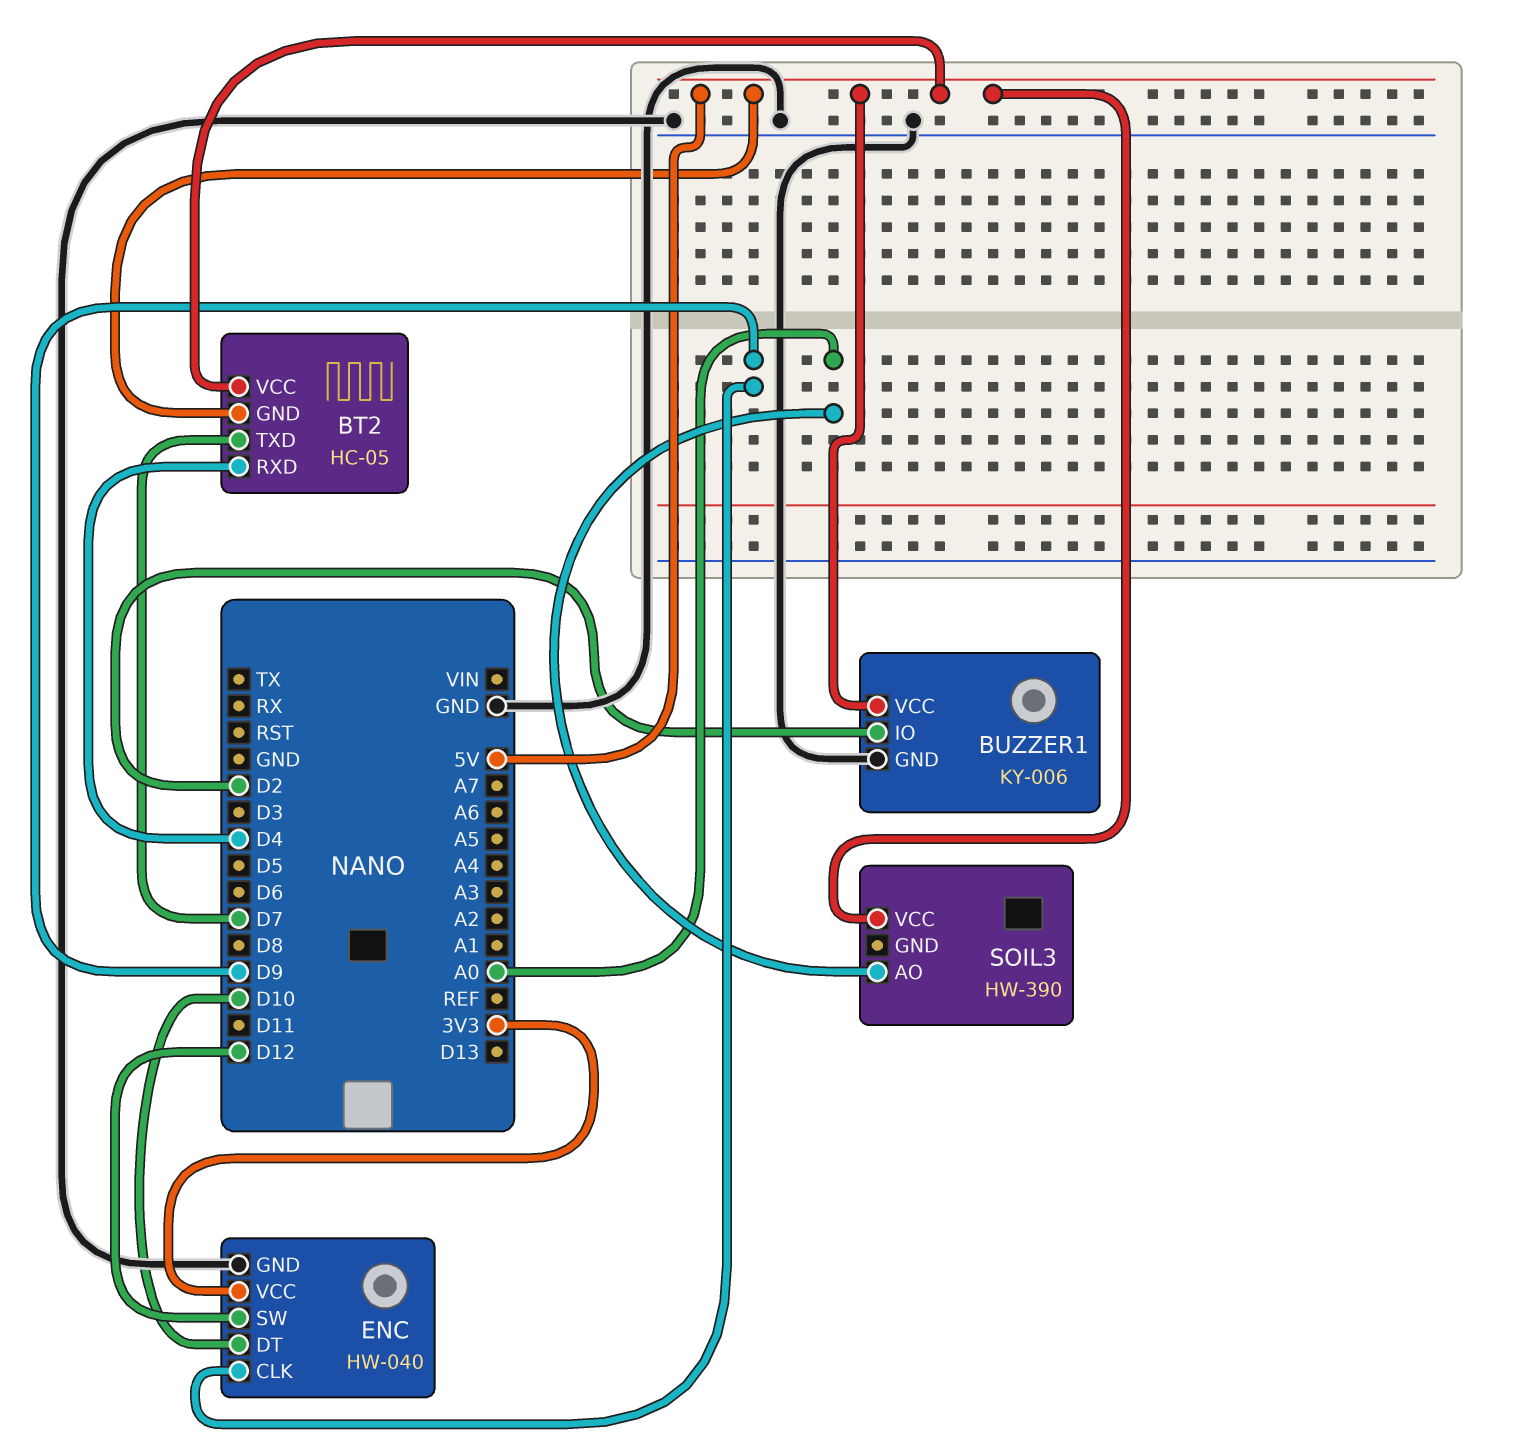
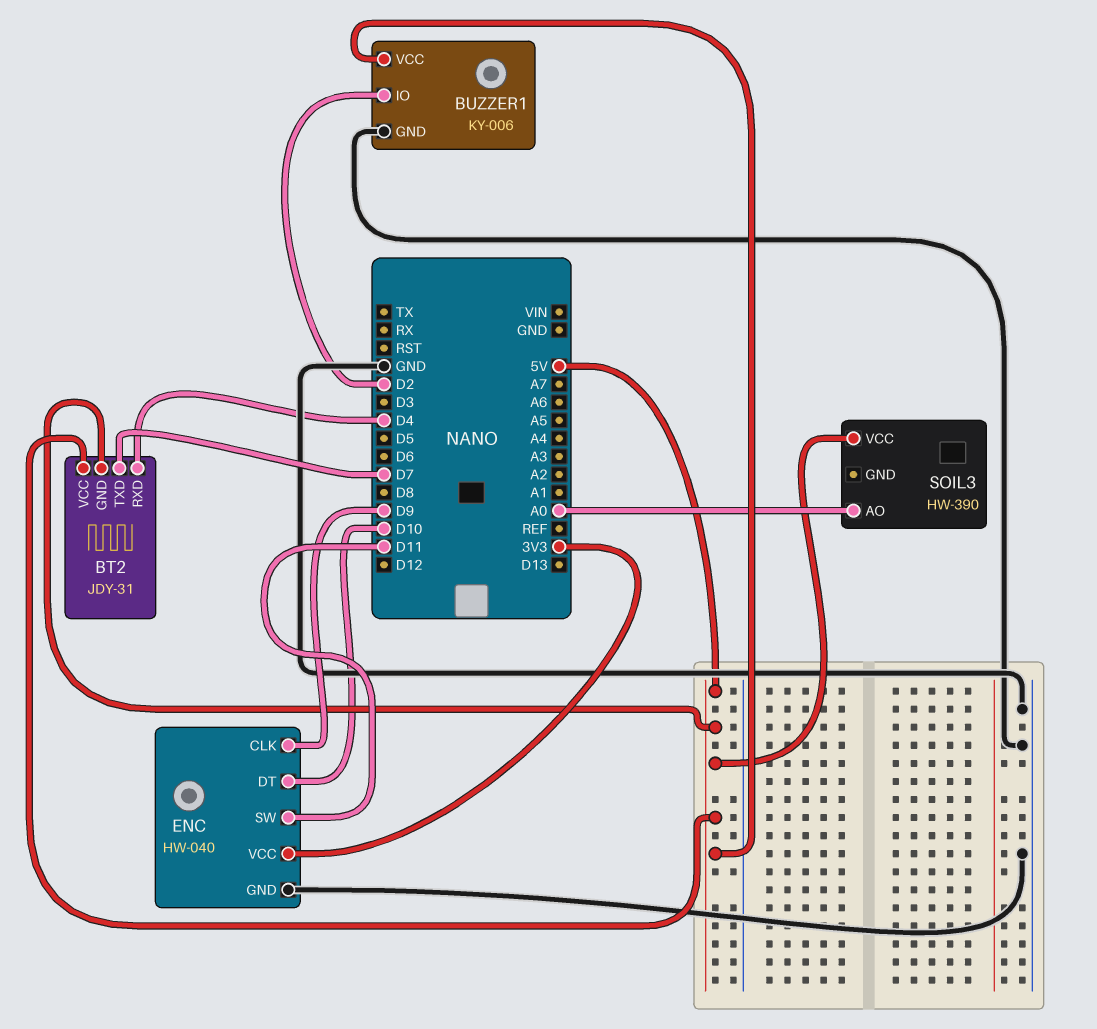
BT2: HC-05 -> JDY-31
ENC pin SW: D12 -> D11

